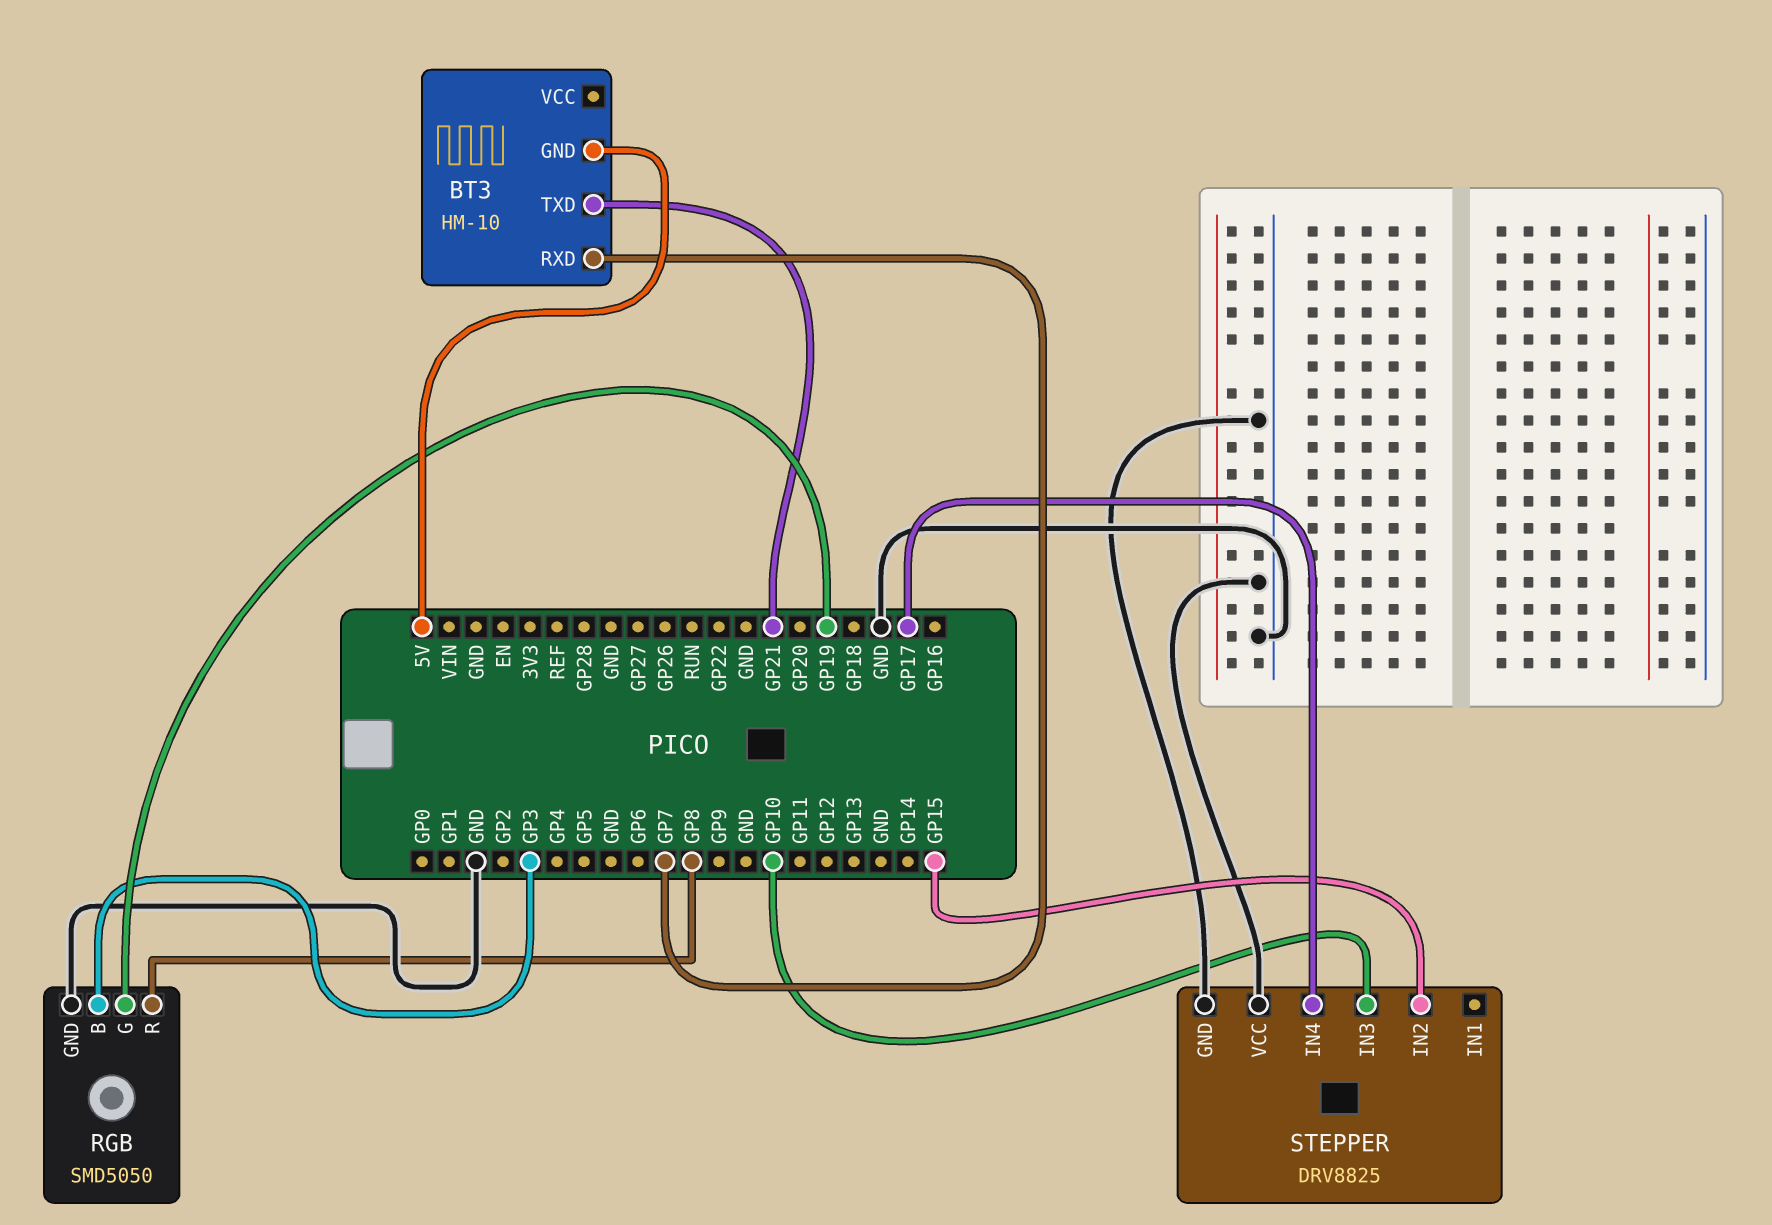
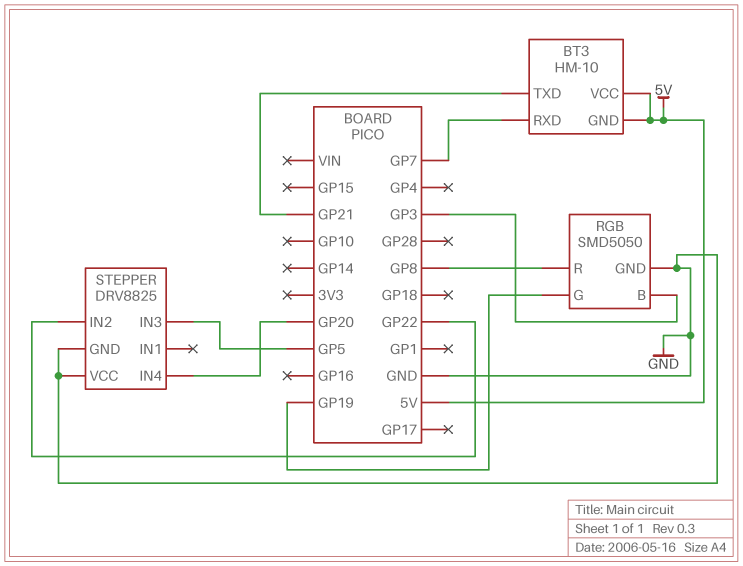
BT3 pin VCC: none -> 5V
STEPPER pin IN2: GP15 -> GP22
STEPPER pin IN3: GP10 -> GP5
STEPPER pin IN4: GP17 -> GP20

